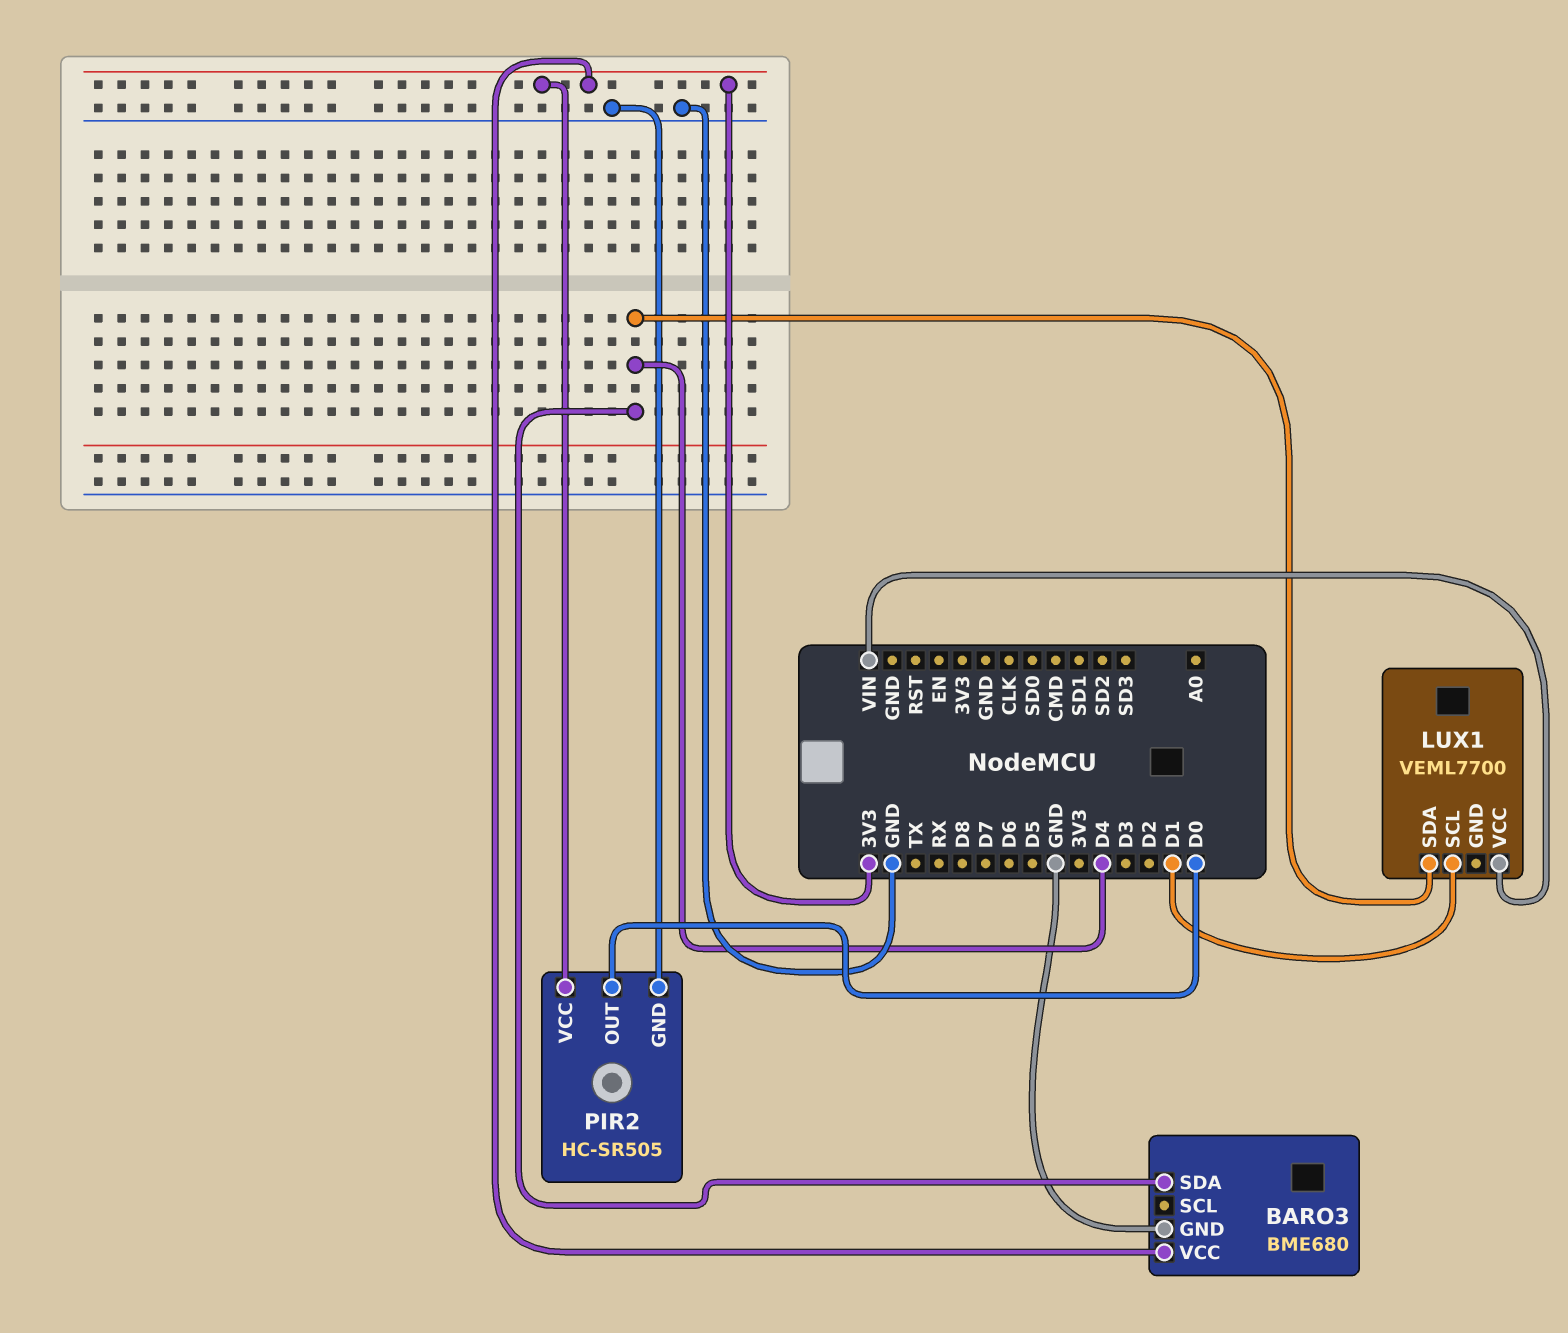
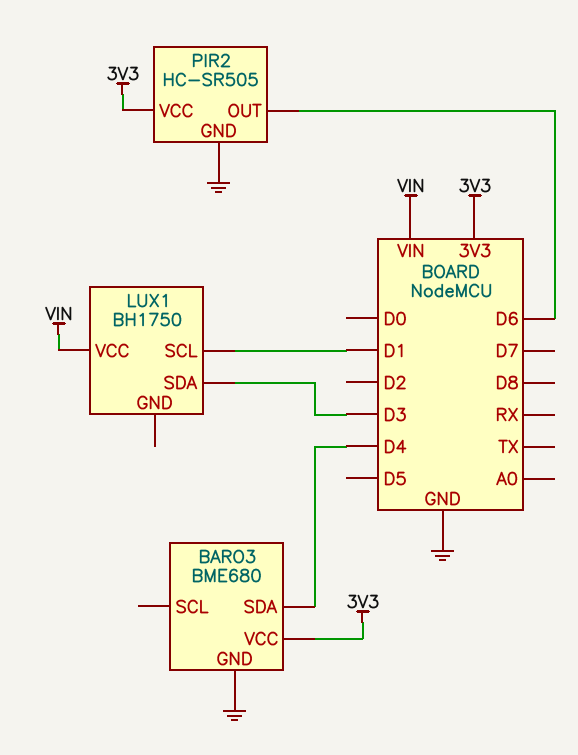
LUX1: VEML7700 -> BH1750
LUX1 pin SDA: D4 -> D3
PIR2 pin OUT: D0 -> D6

